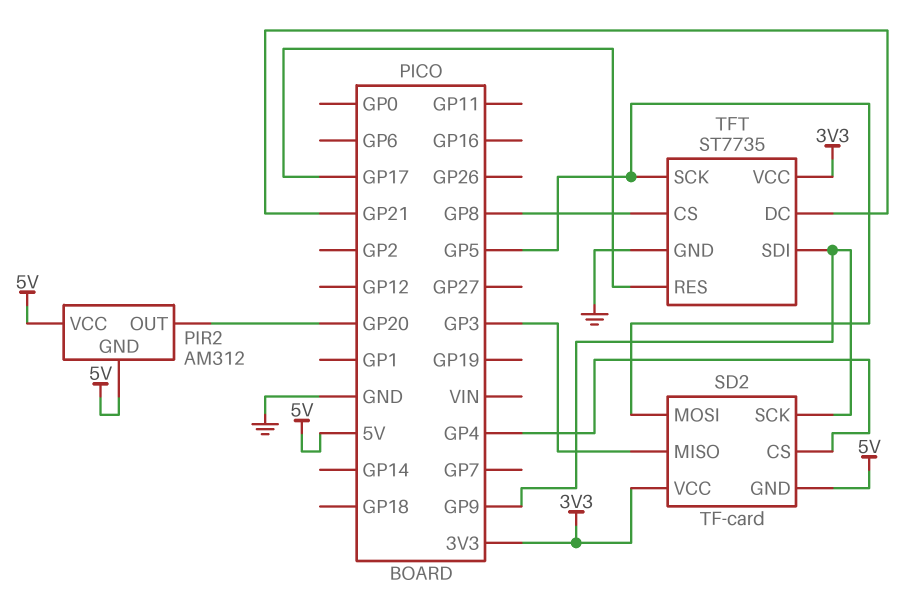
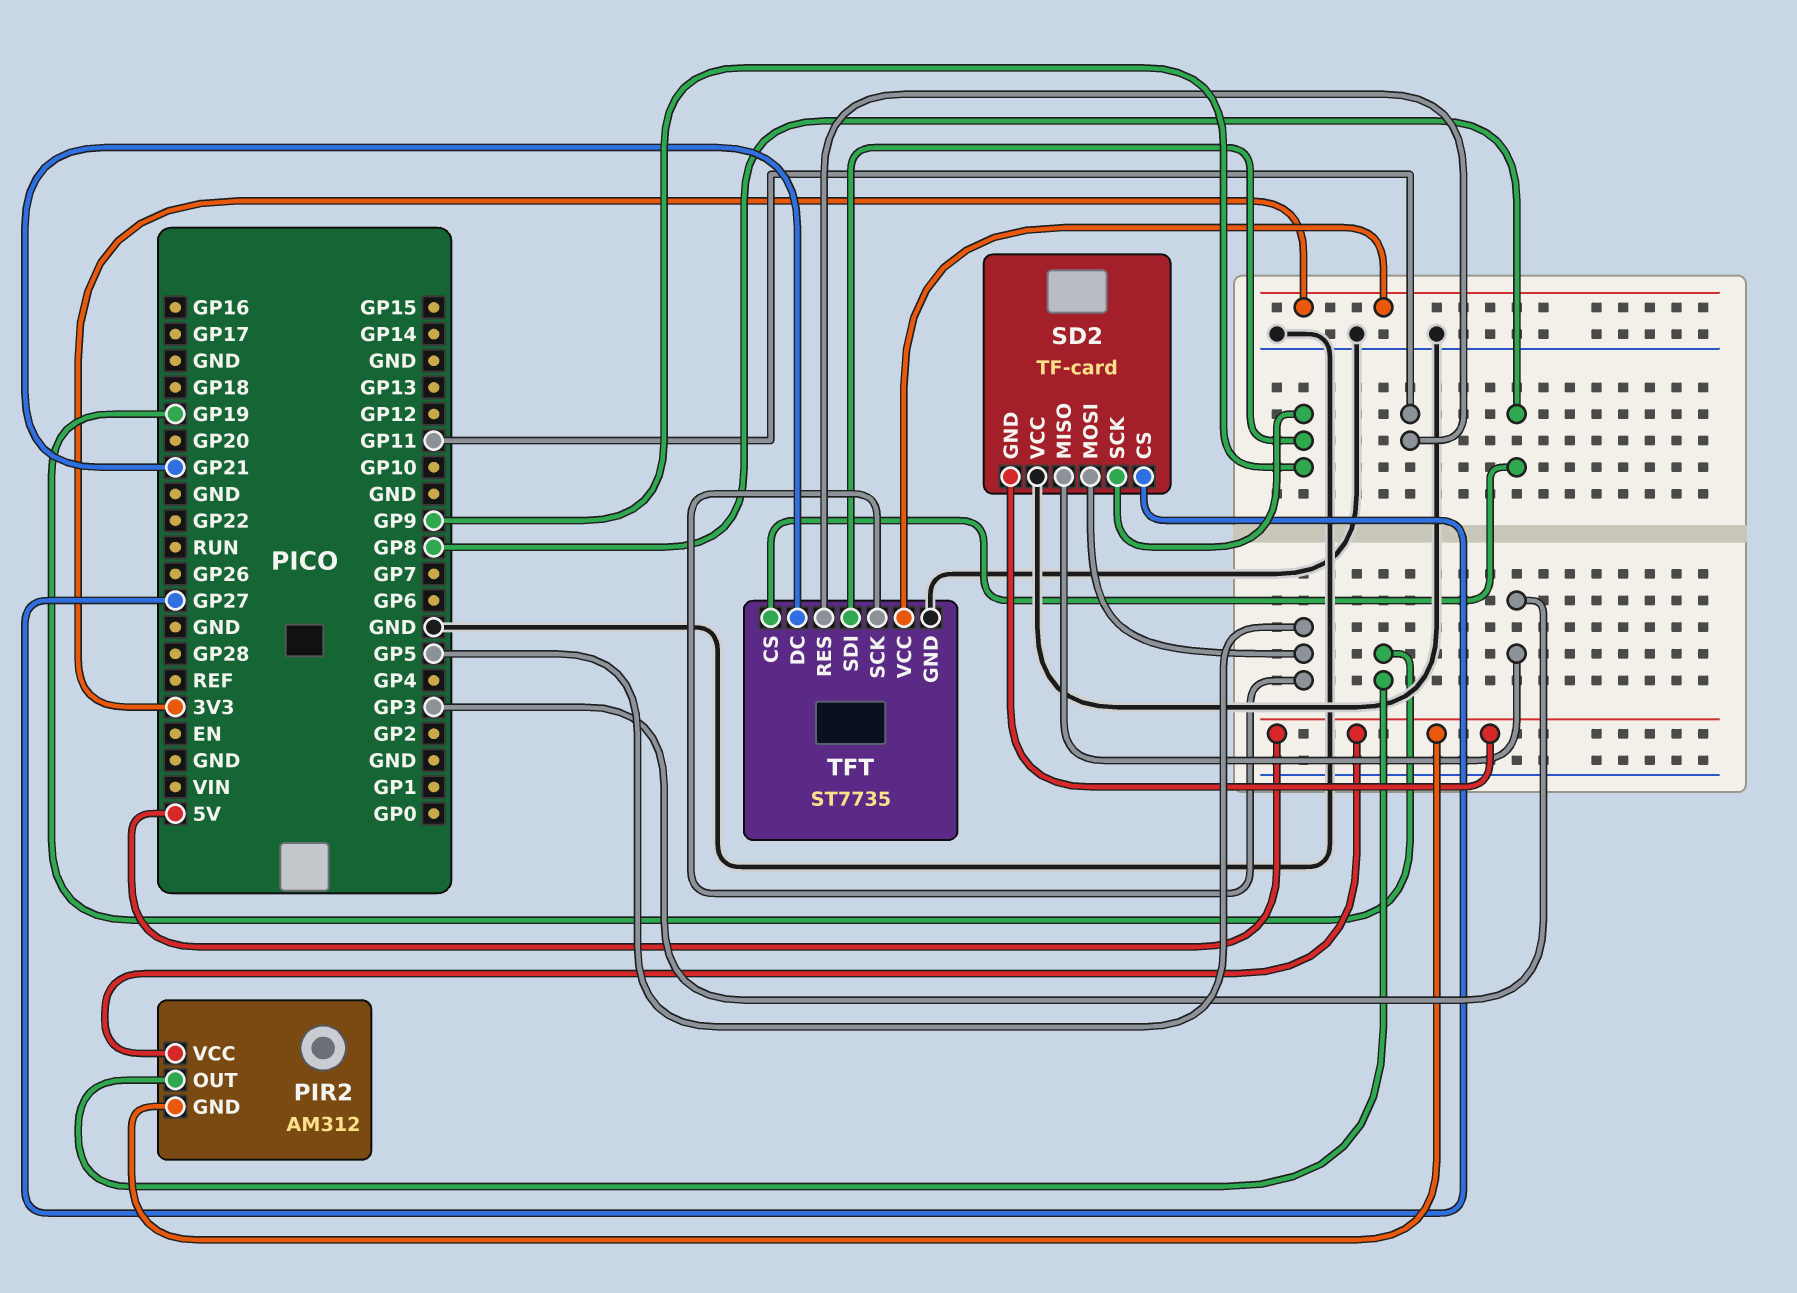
PIR2 pin OUT: GP20 -> GP19
SD2 pin CS: GP4 -> GP27
SD2 pin VCC: 3V3 -> GND
TFT pin RES: GP17 -> GP11

